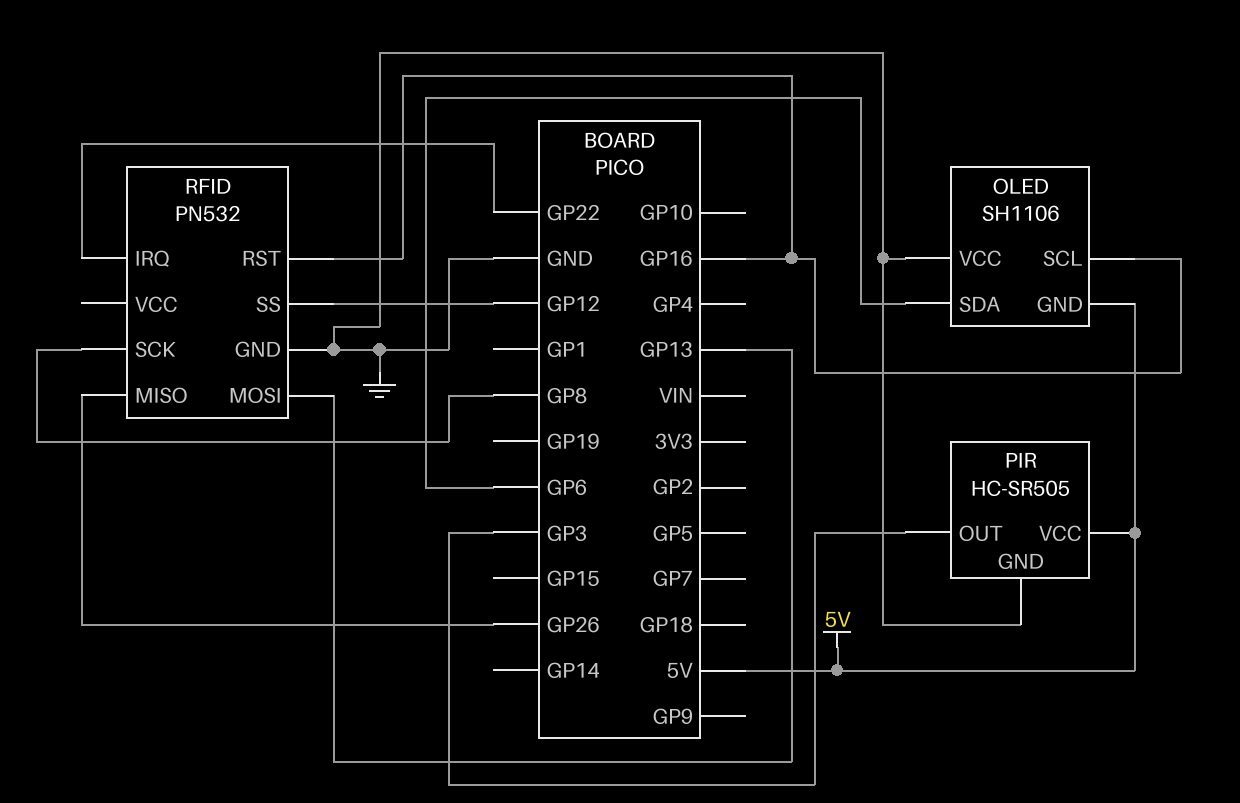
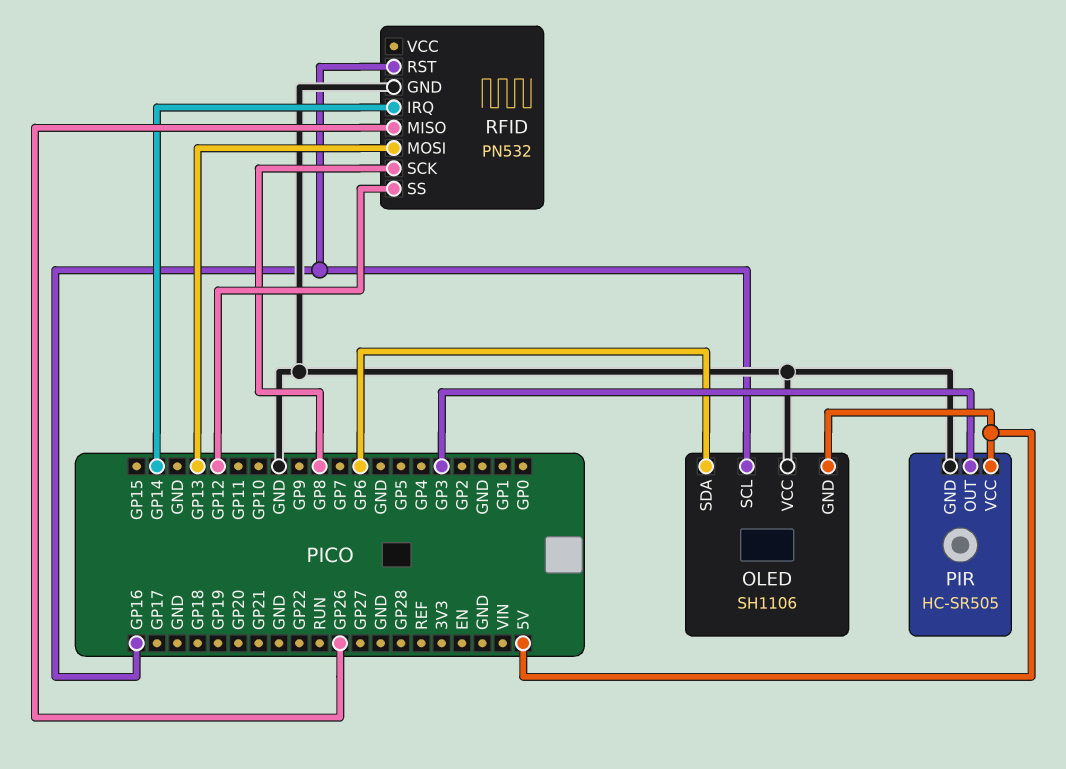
RFID pin IRQ: GP22 -> GP14

